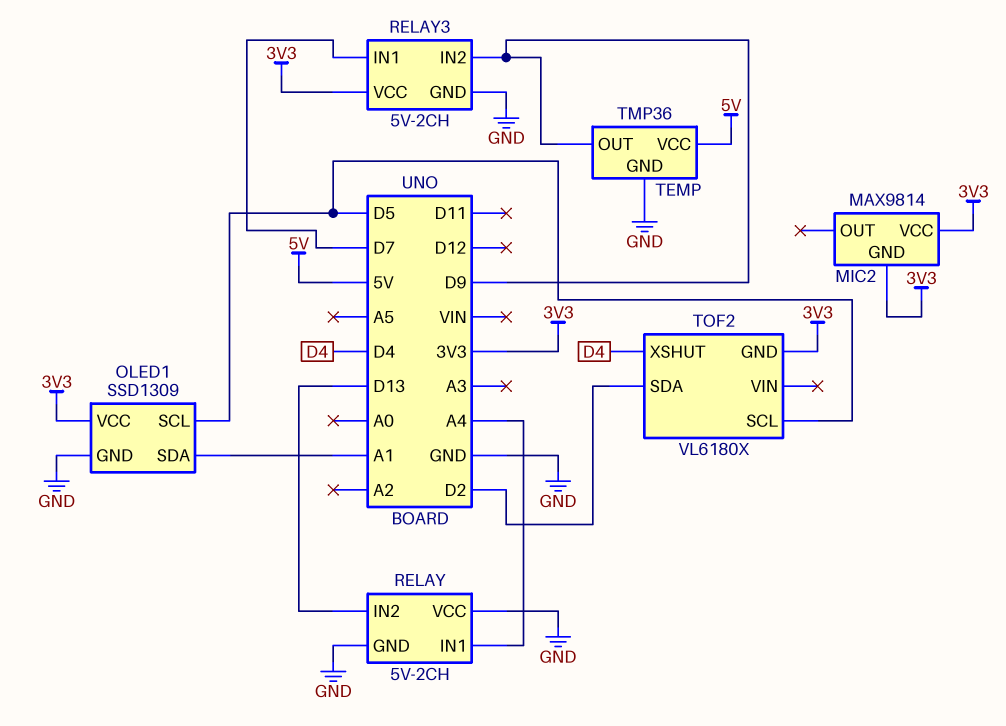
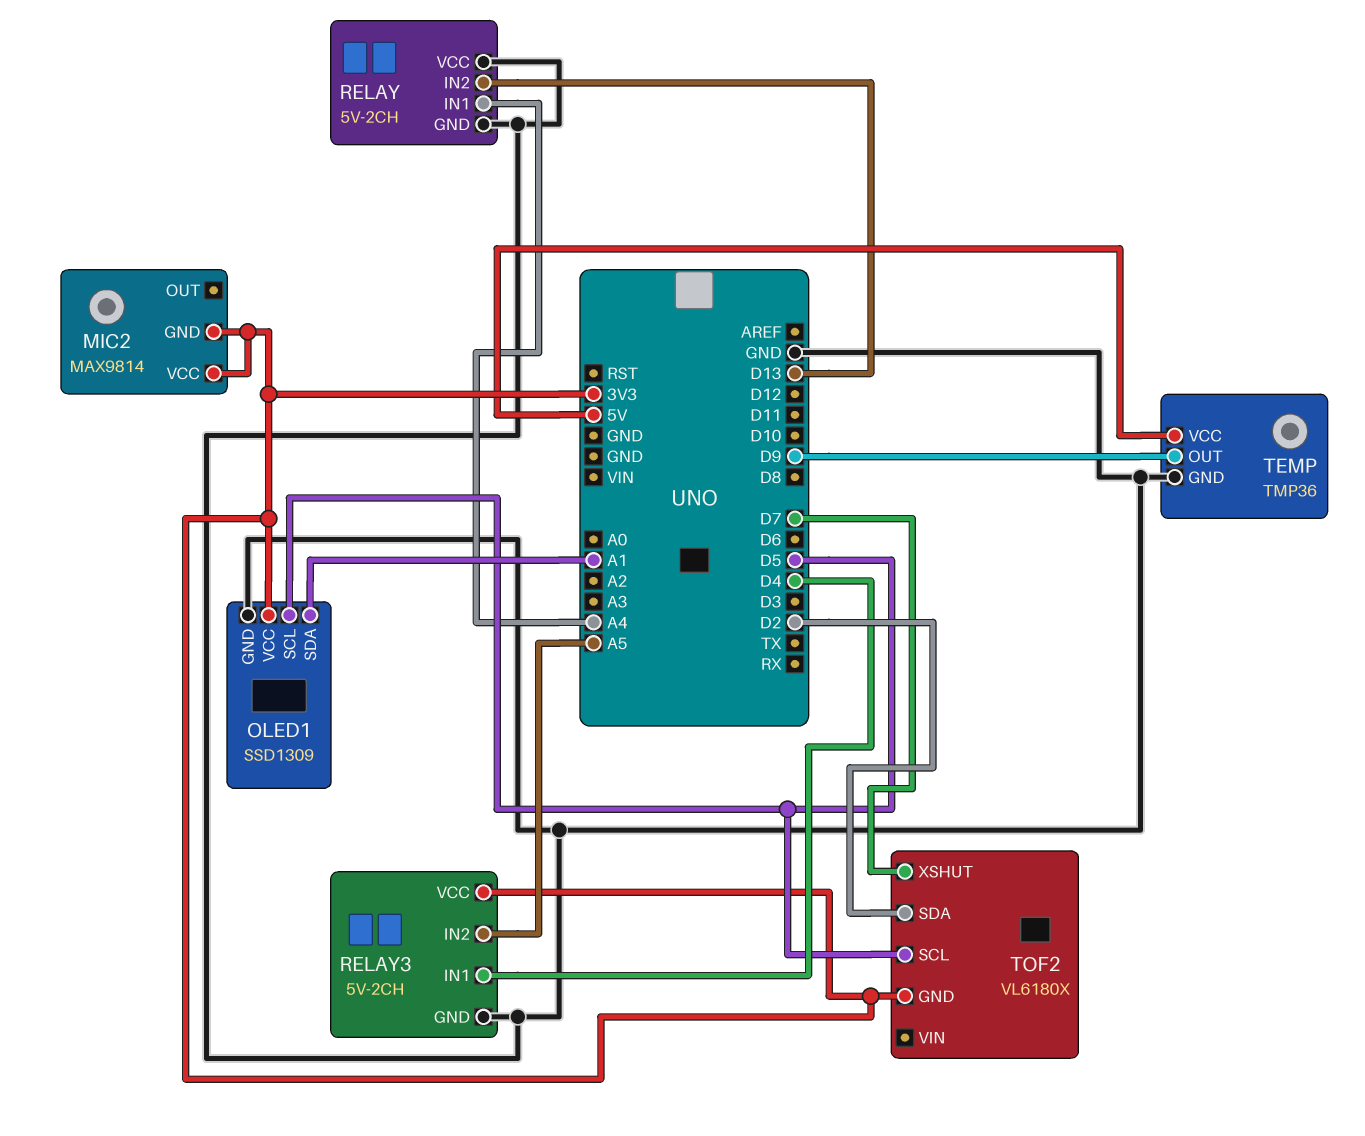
RELAY3 pin IN1: D7 -> D4
RELAY3 pin IN2: D9 -> A5
TOF2 pin XSHUT: D4 -> D7

